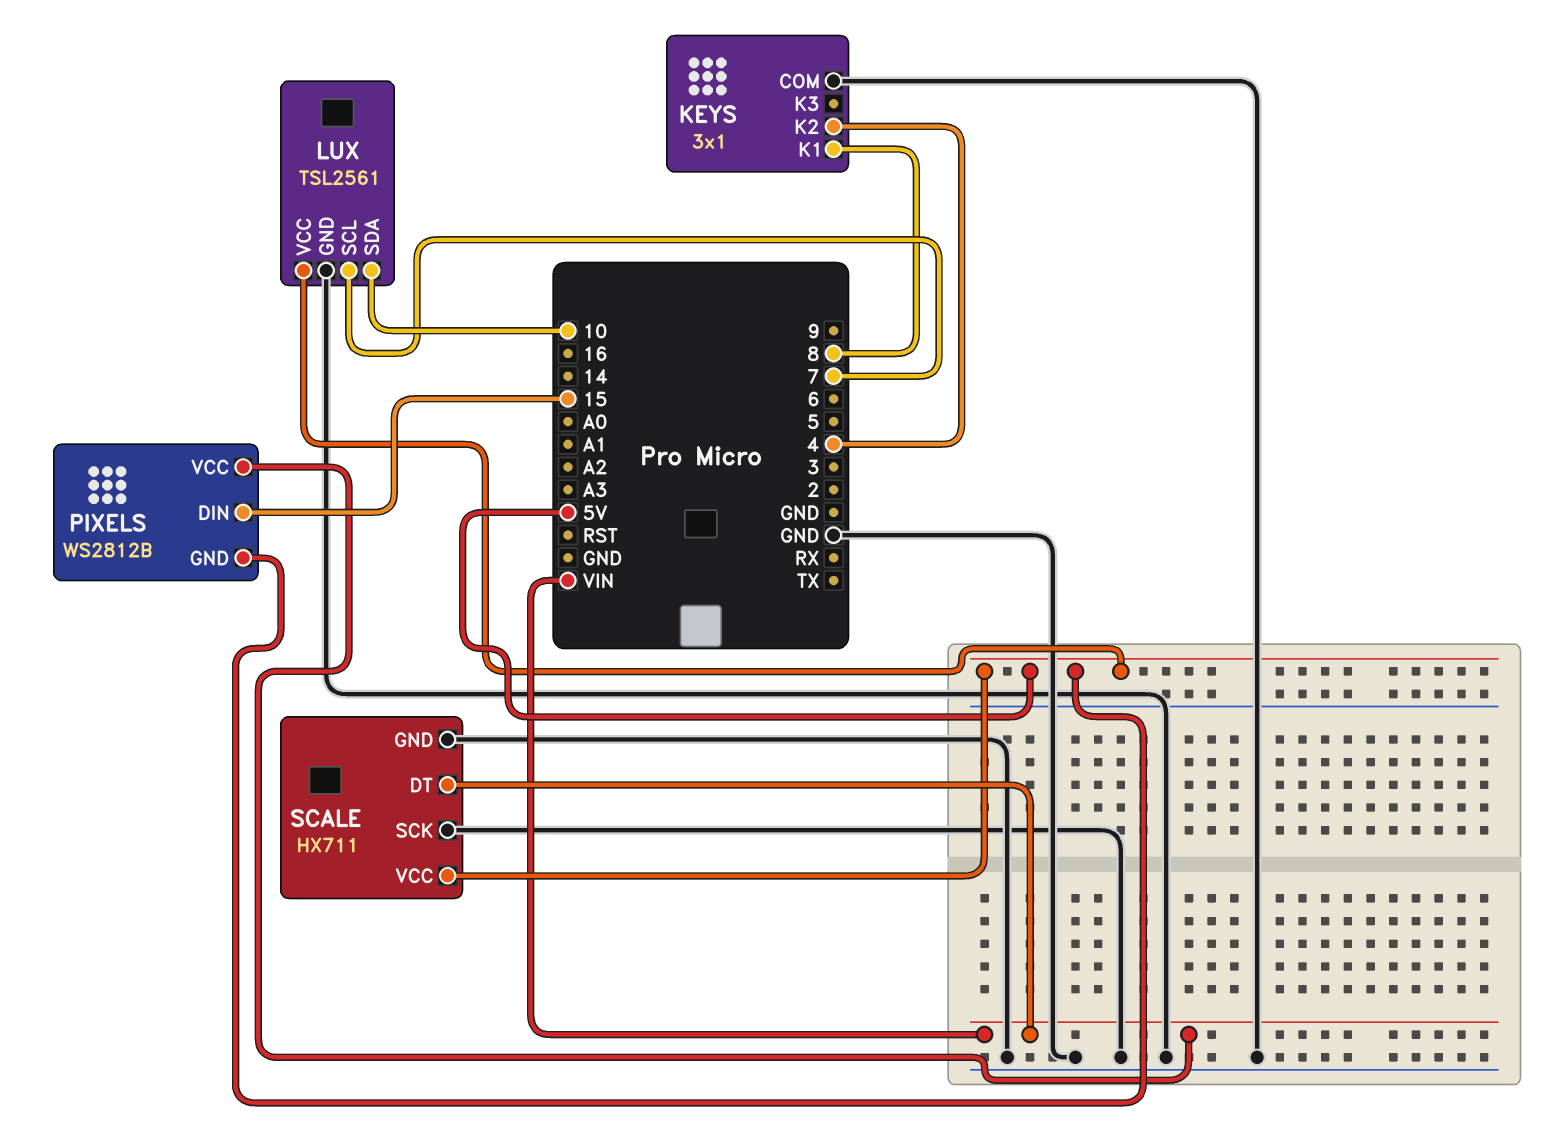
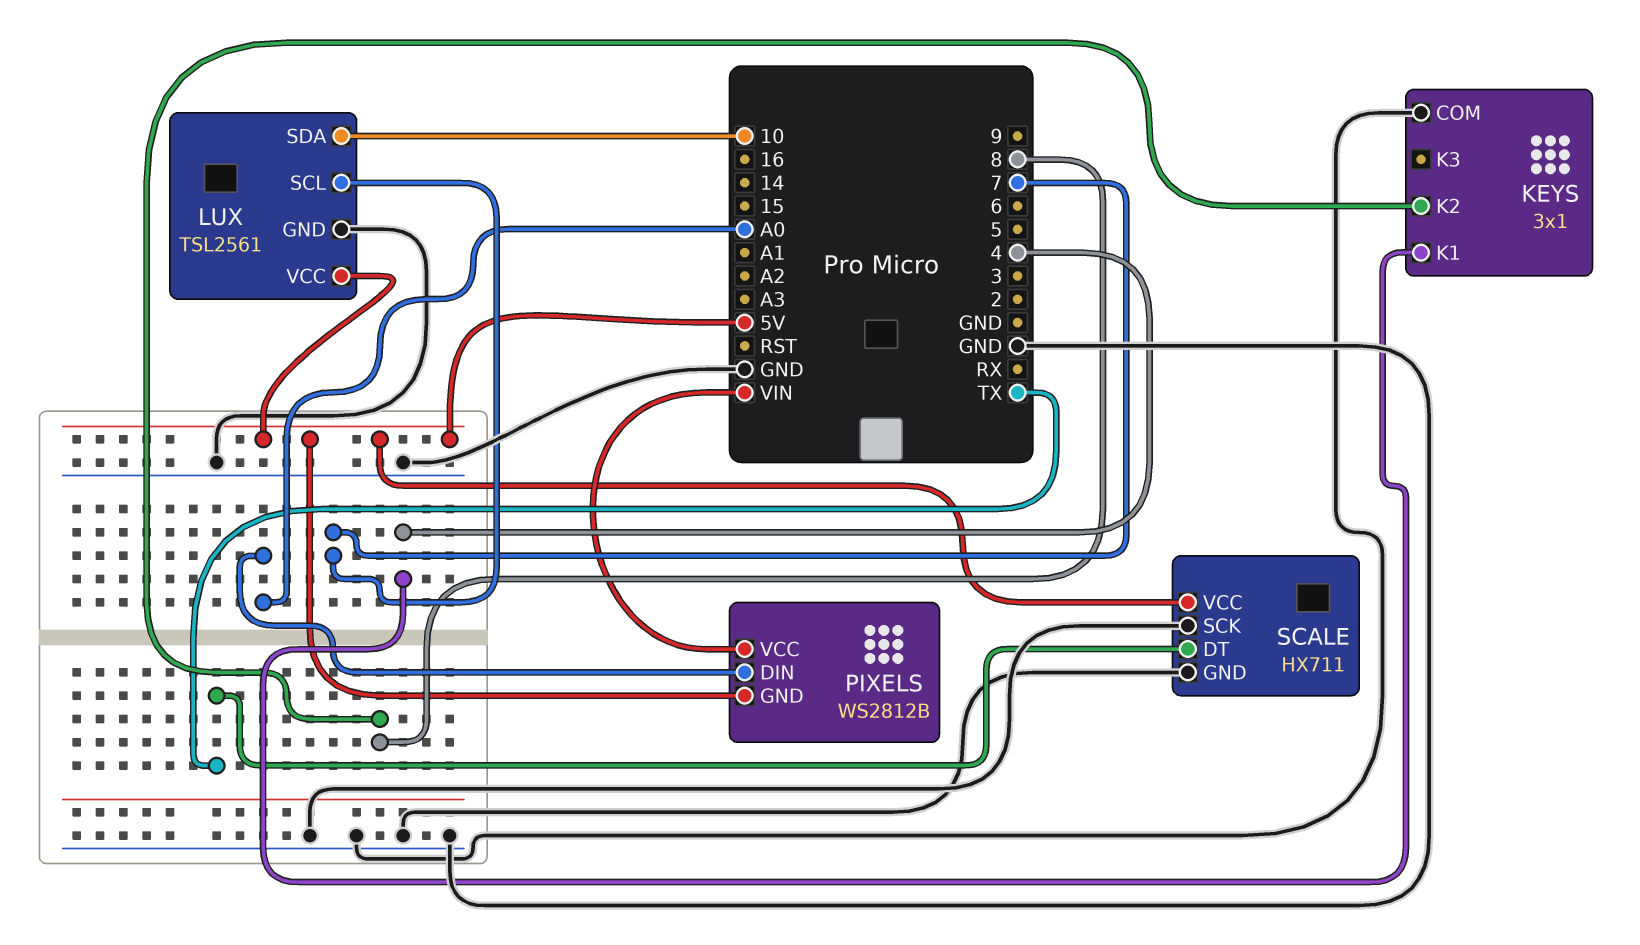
KEYS pin K1: 8 -> 4
KEYS pin K2: 4 -> 8
PIXELS pin DIN: 15 -> A0
SCALE pin DT: VIN -> TX

